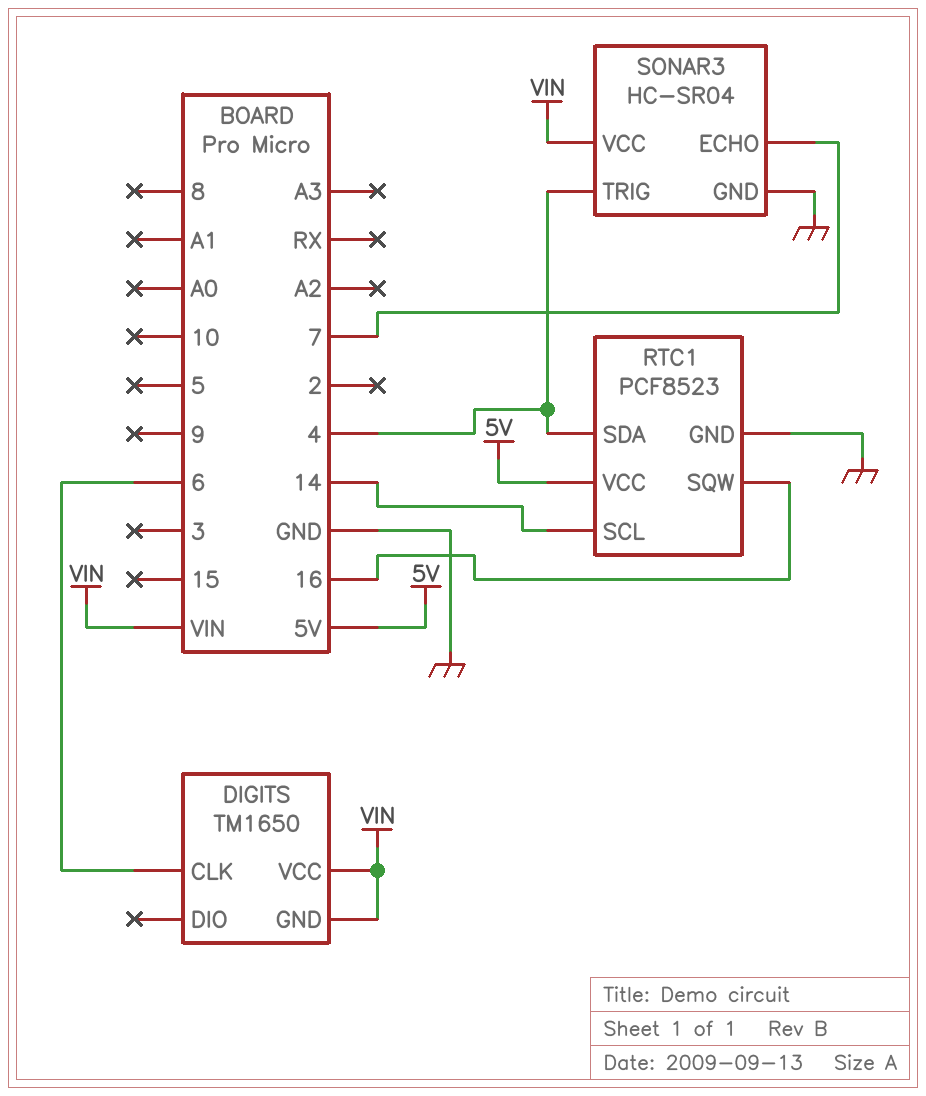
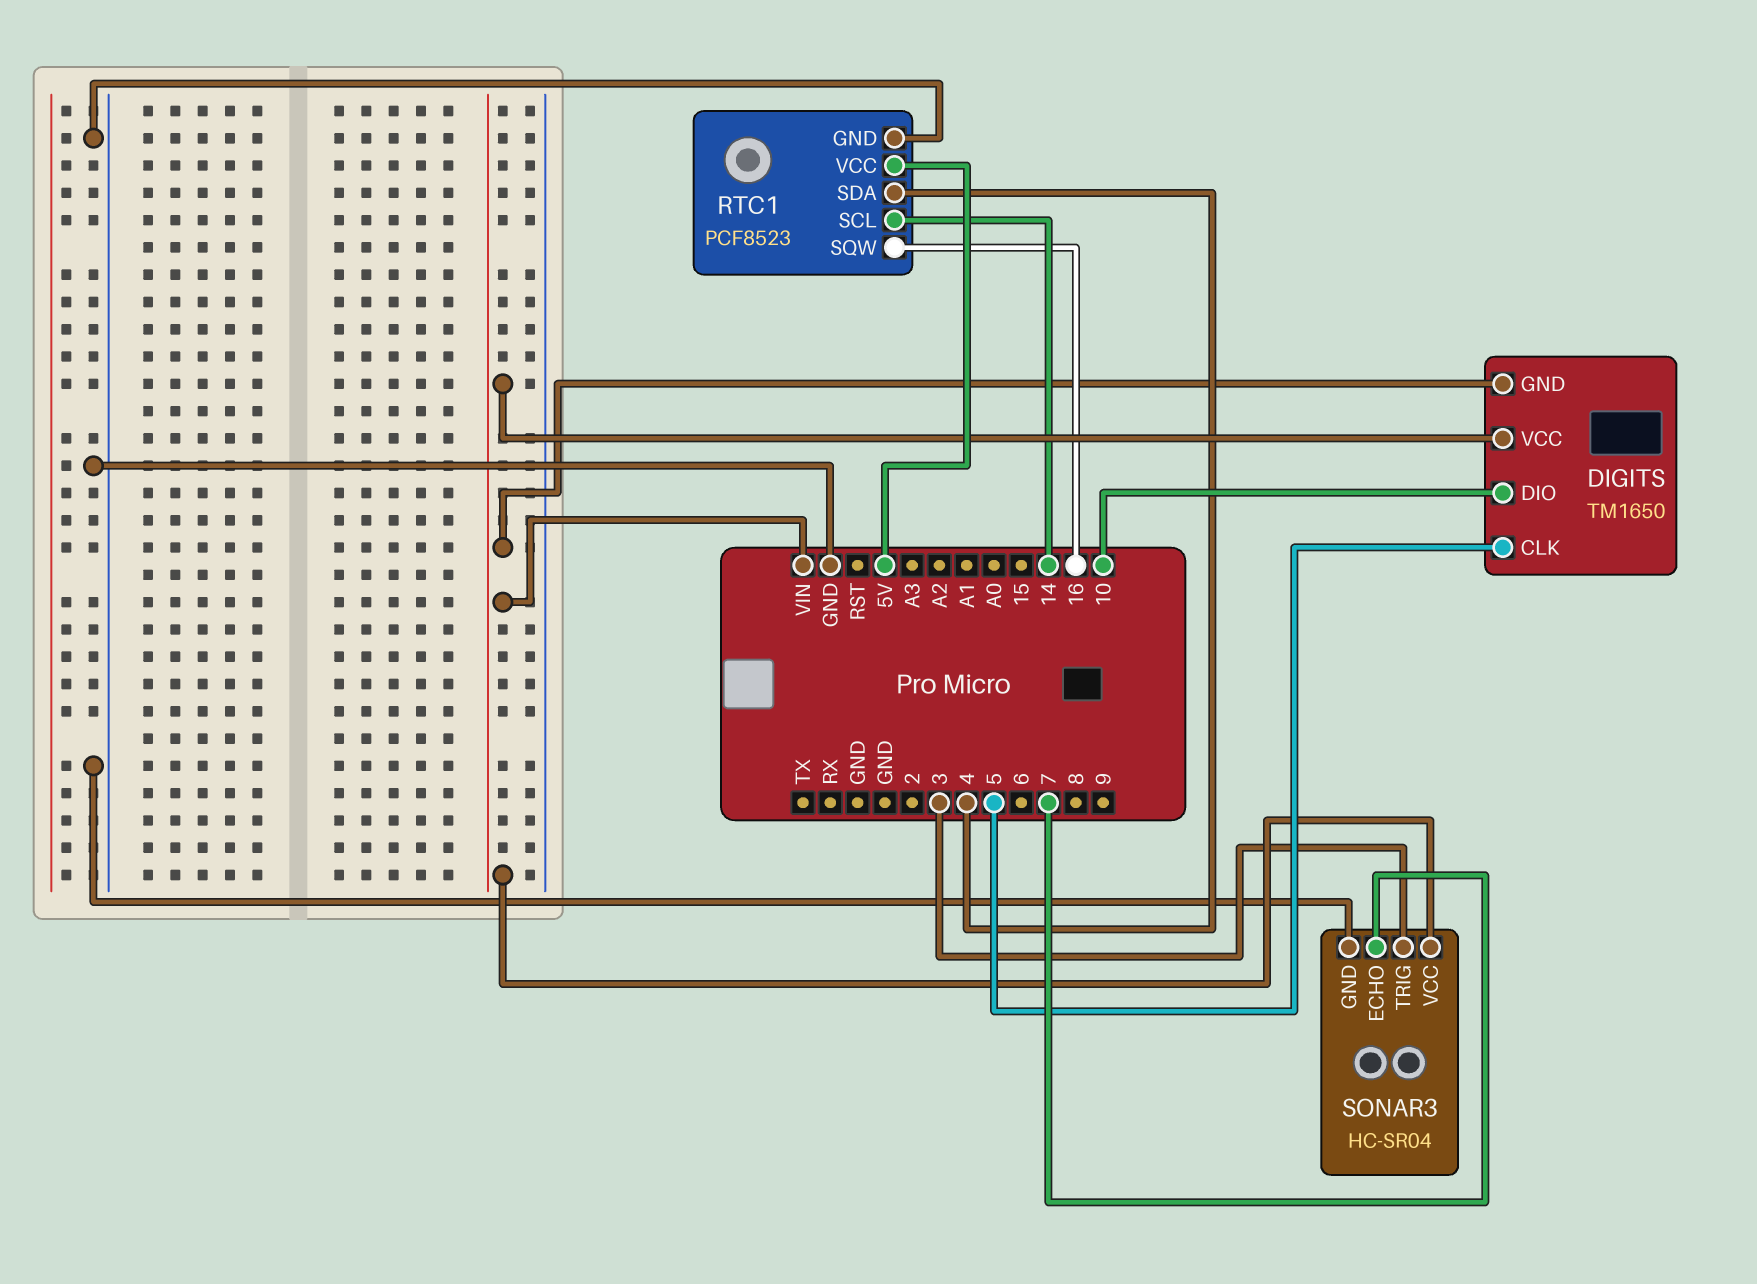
DIGITS pin CLK: 6 -> 5
DIGITS pin DIO: none -> 10
SONAR3 pin TRIG: 4 -> 3

